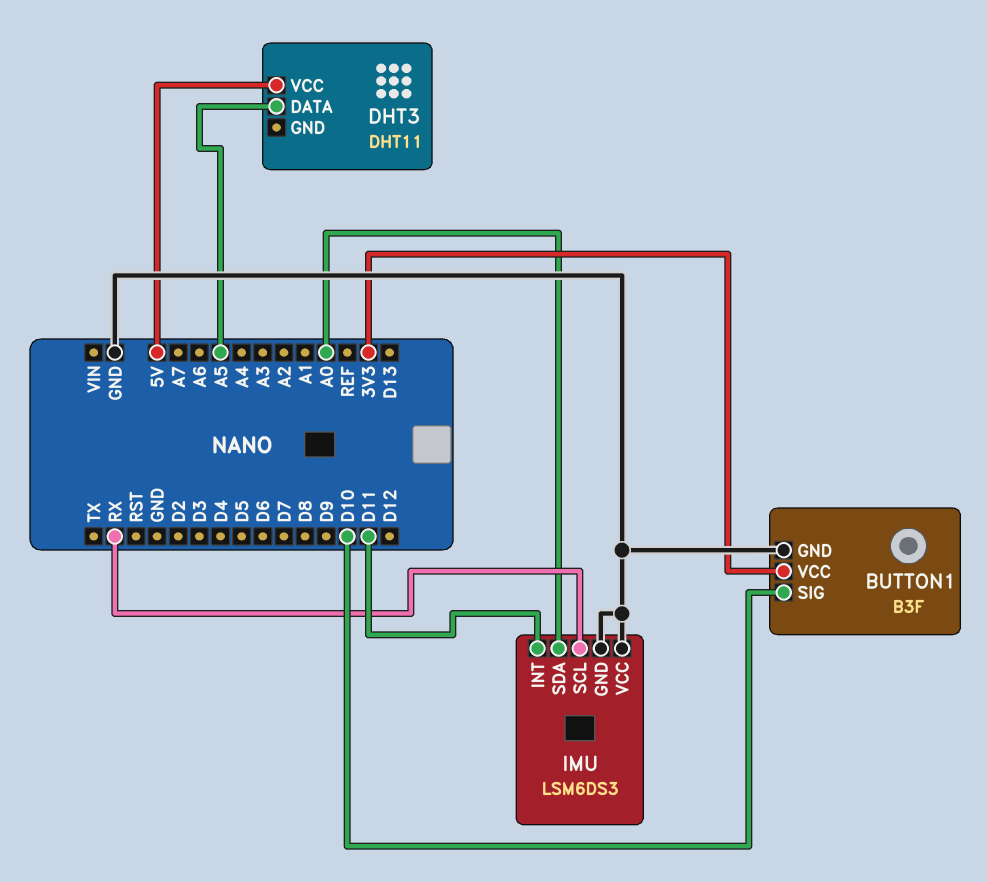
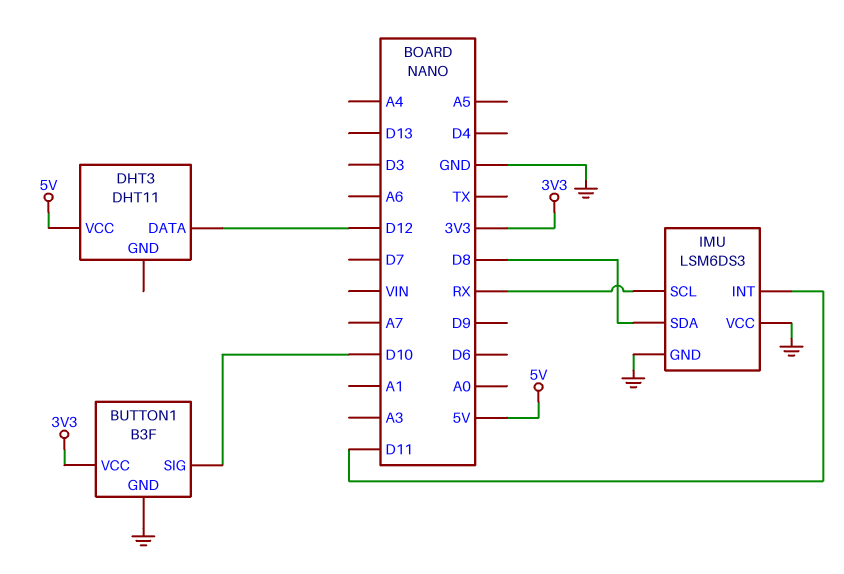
DHT3 pin DATA: A5 -> D12
IMU pin SDA: A0 -> D8

